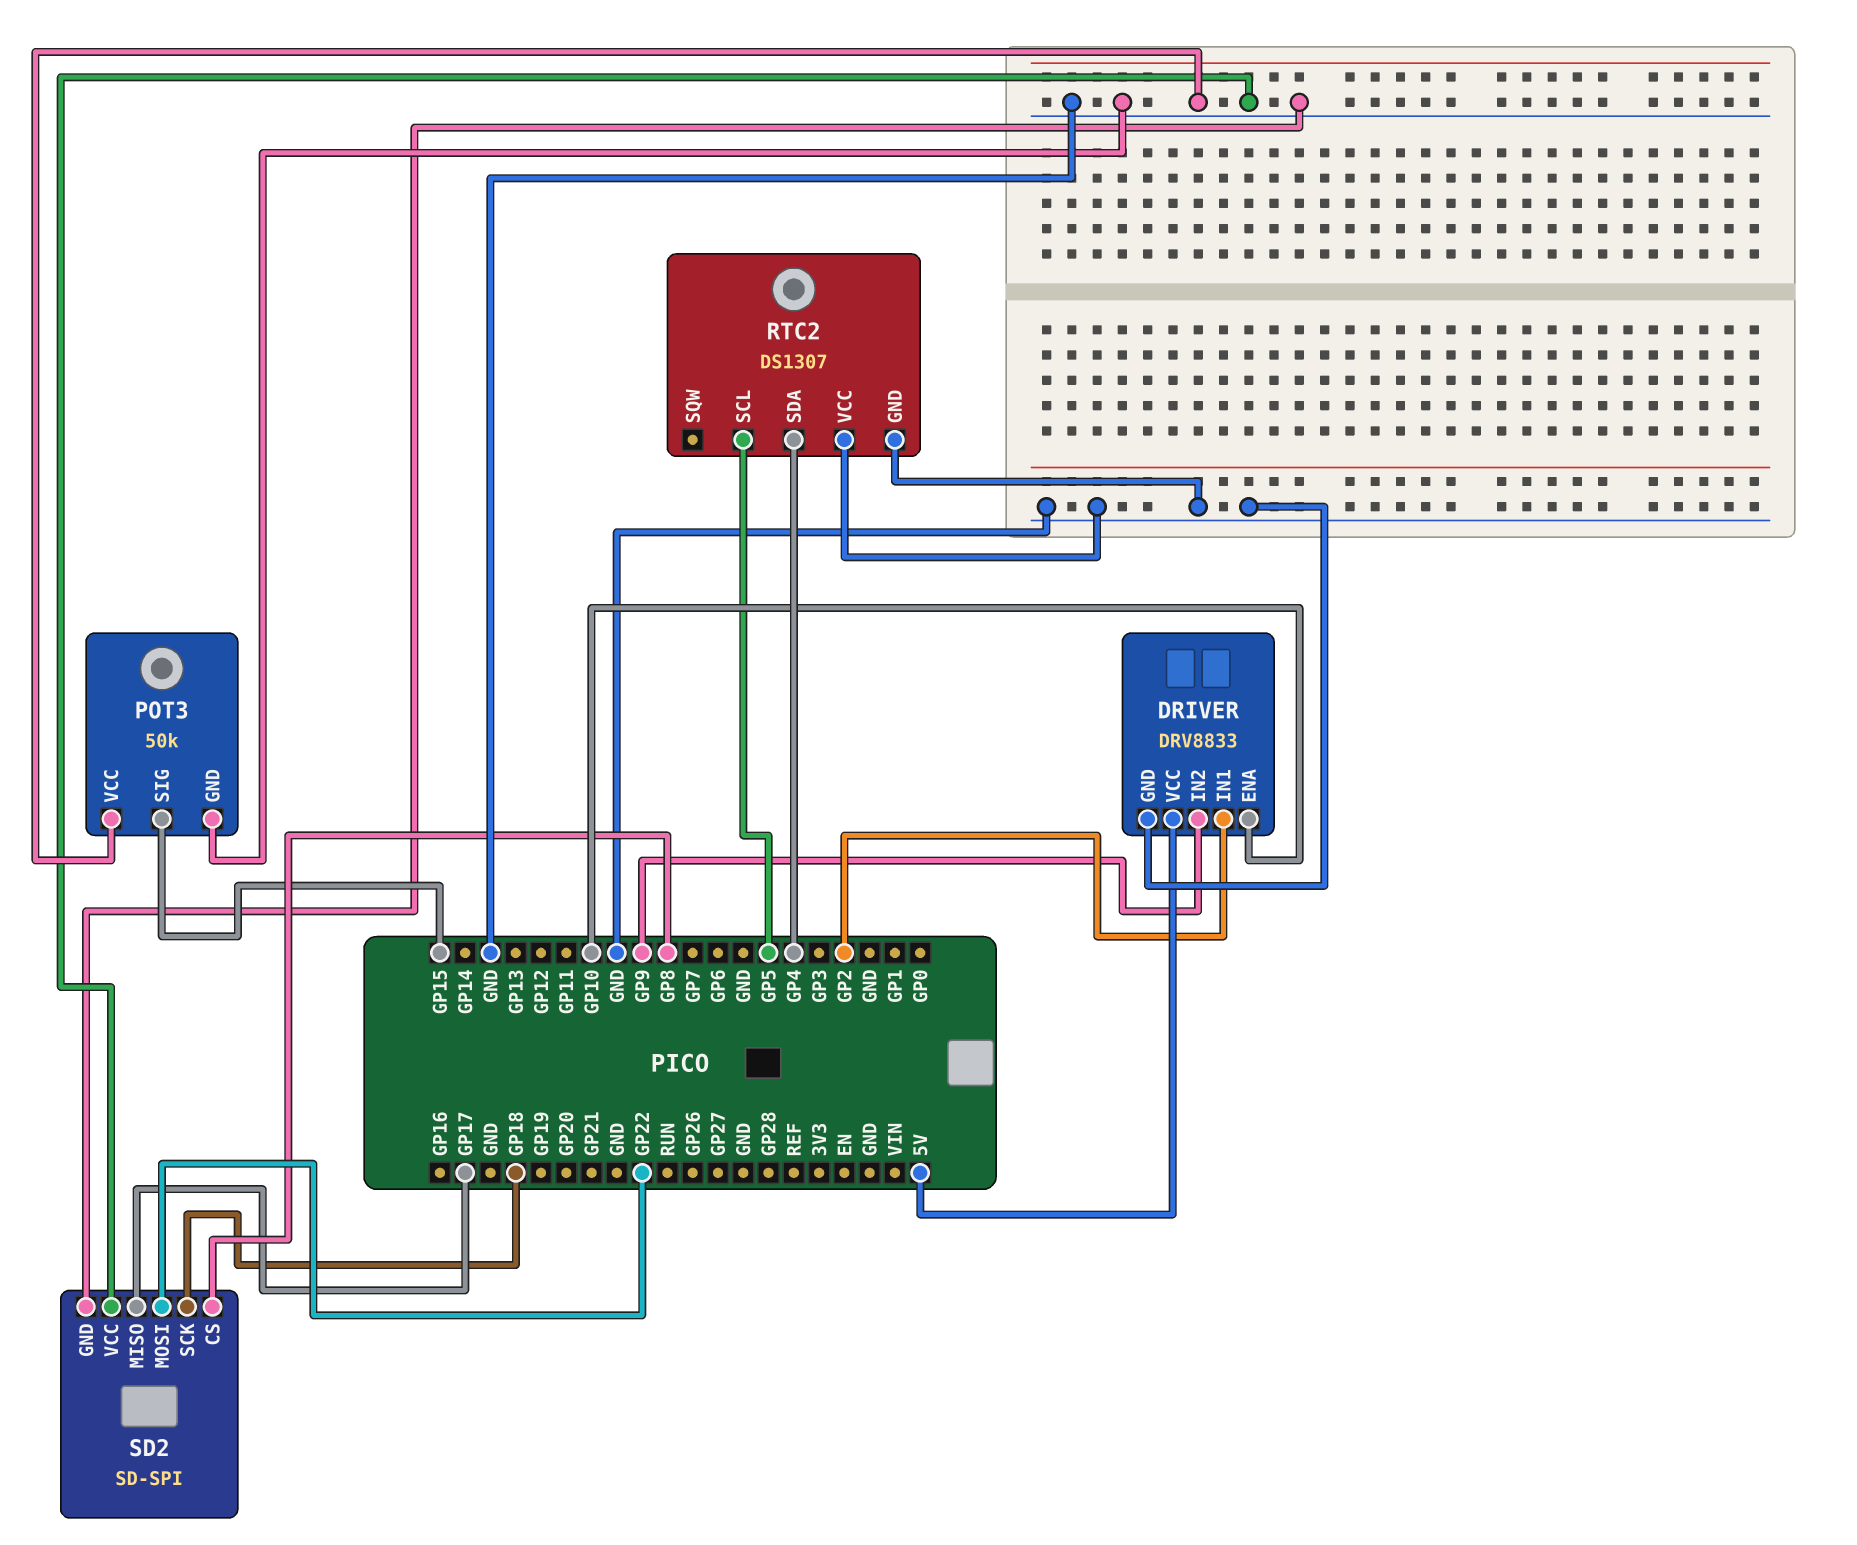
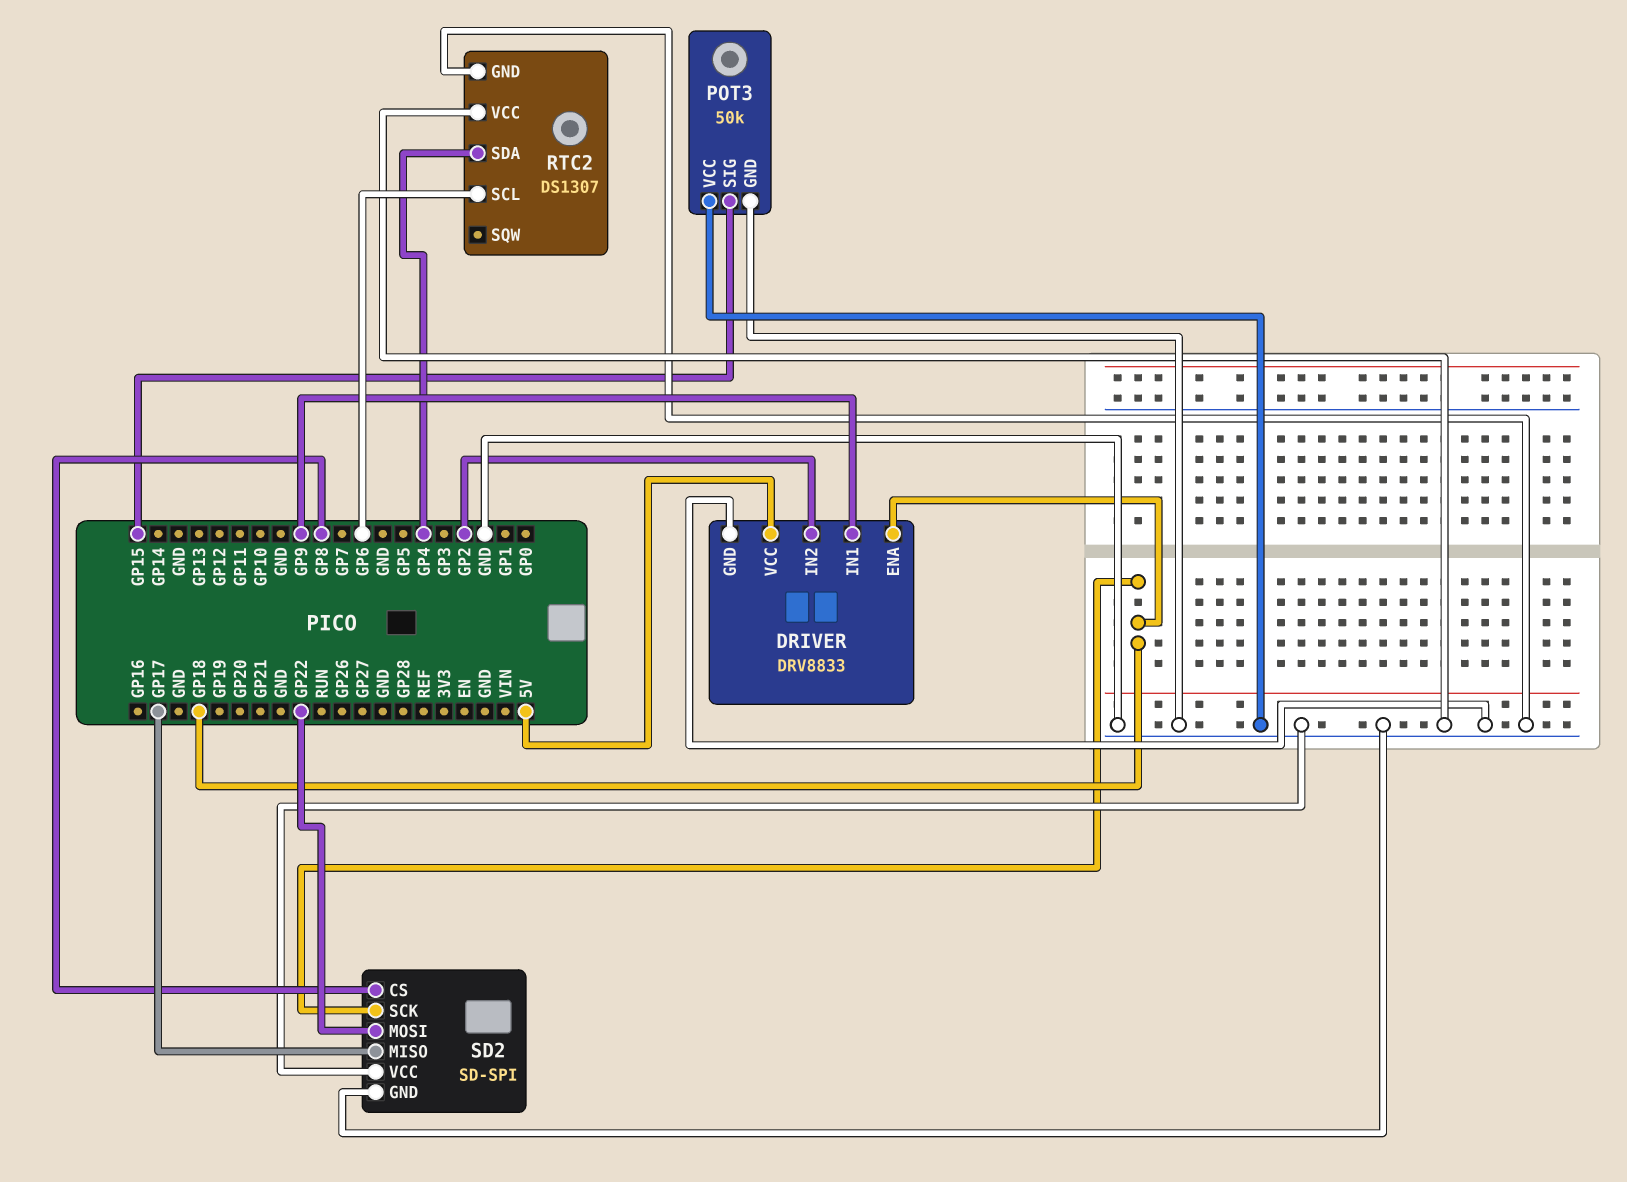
DRIVER pin ENA: GP10 -> GP18
DRIVER pin IN1: GP2 -> GP9
DRIVER pin IN2: GP9 -> GP2
RTC2 pin SCL: GP5 -> GP6

